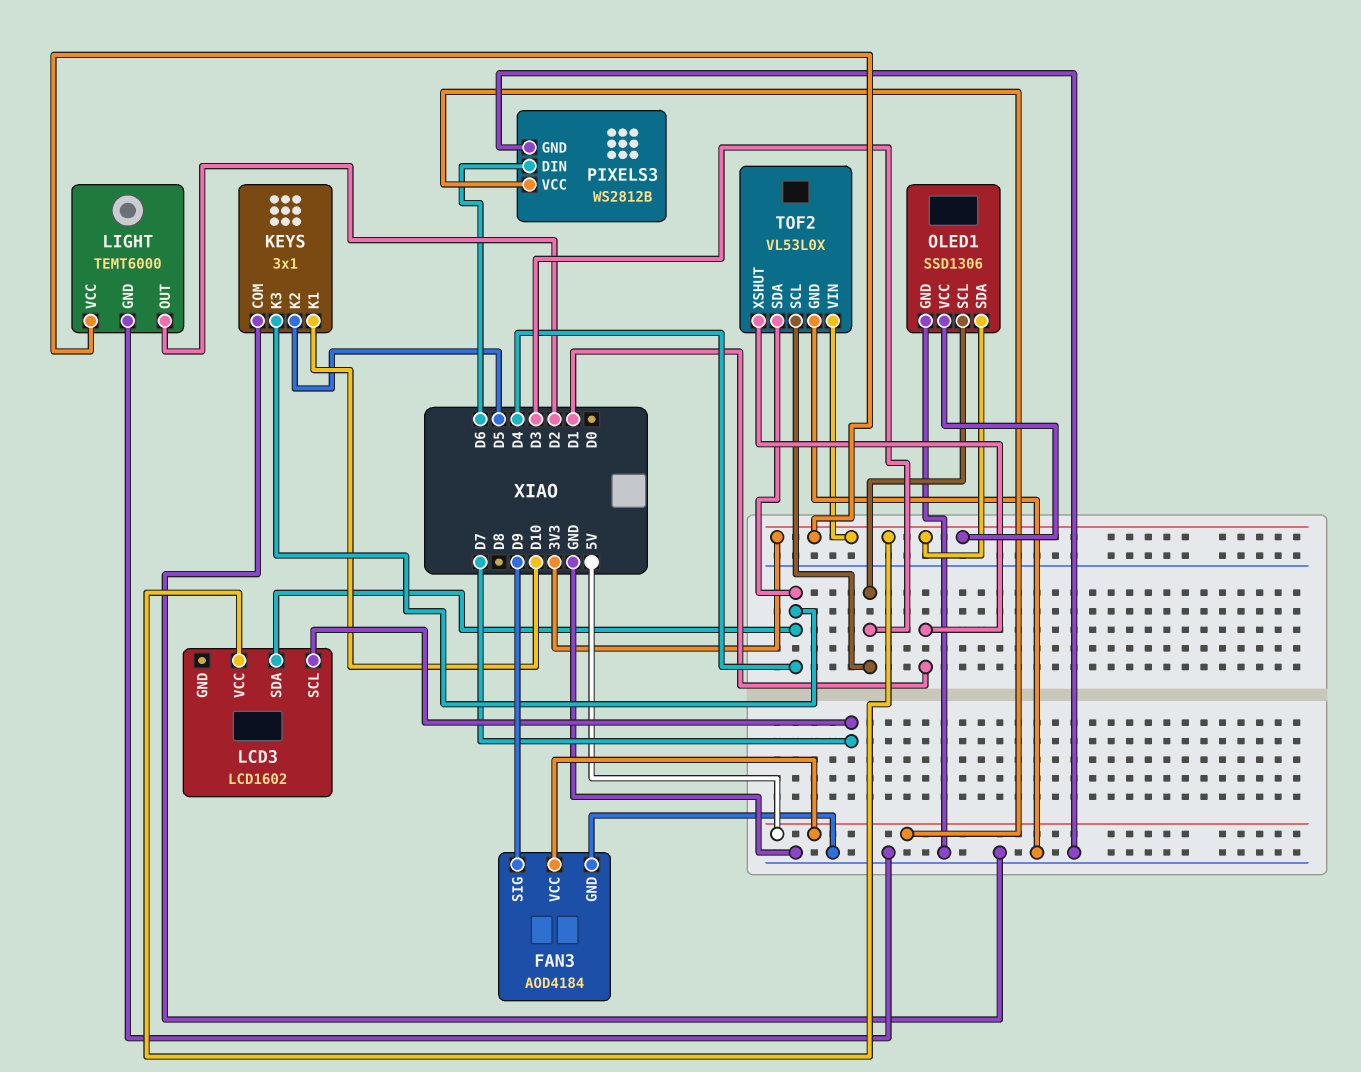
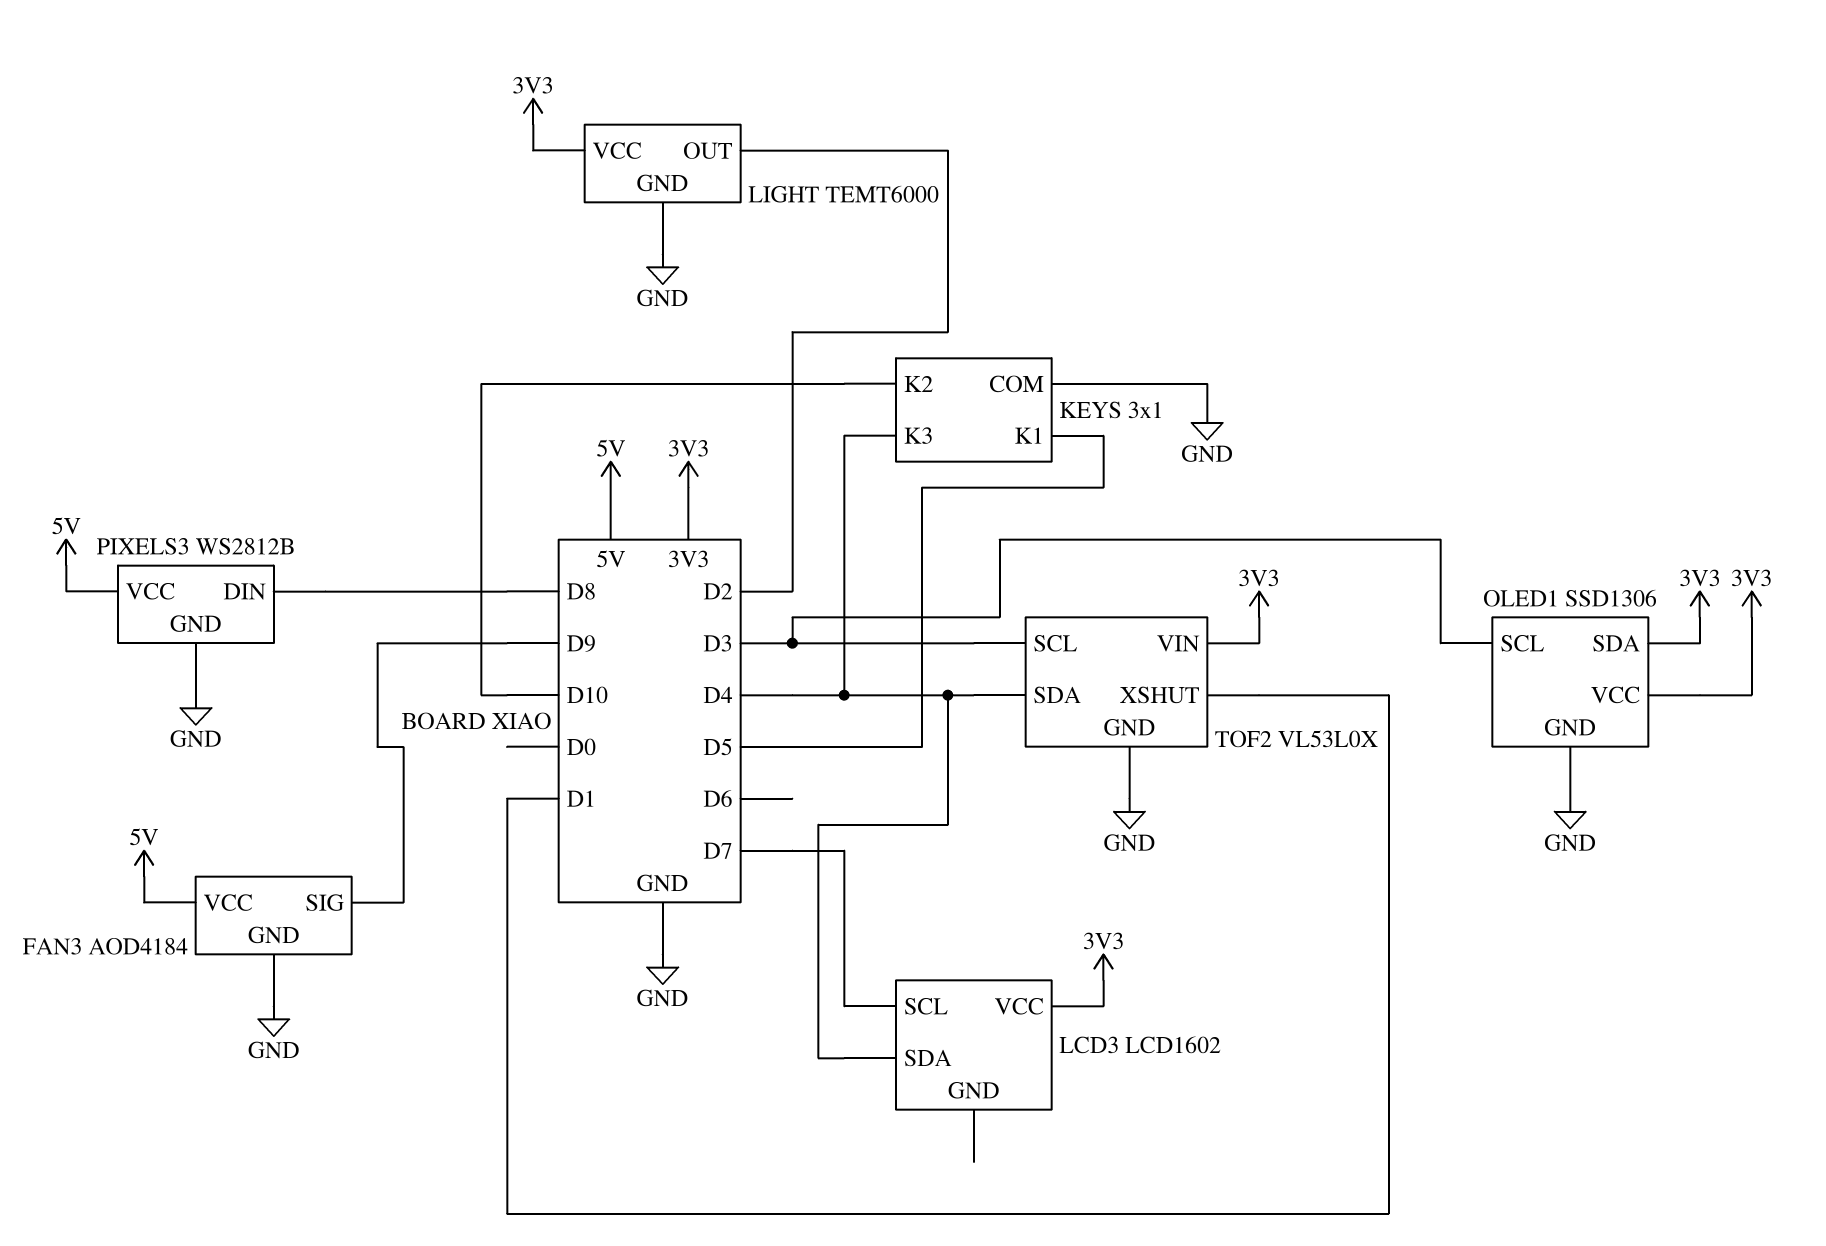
KEYS pin K1: D10 -> D5
KEYS pin K2: D5 -> D10
PIXELS3 pin DIN: D6 -> D8

